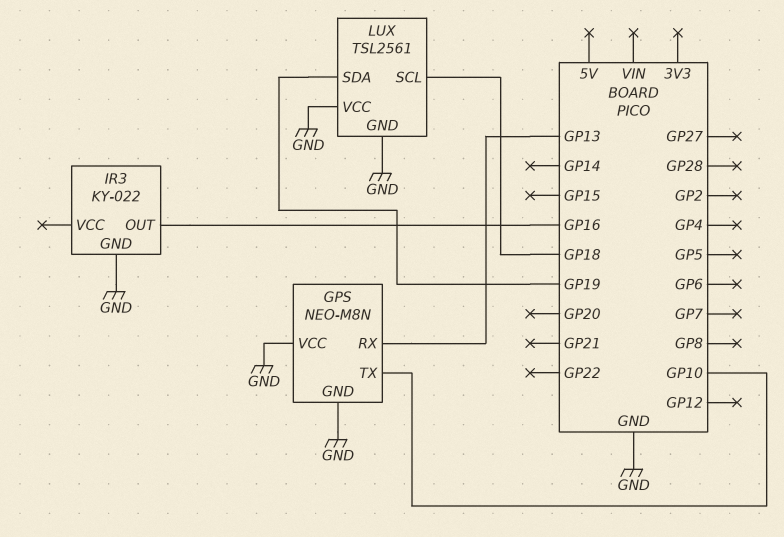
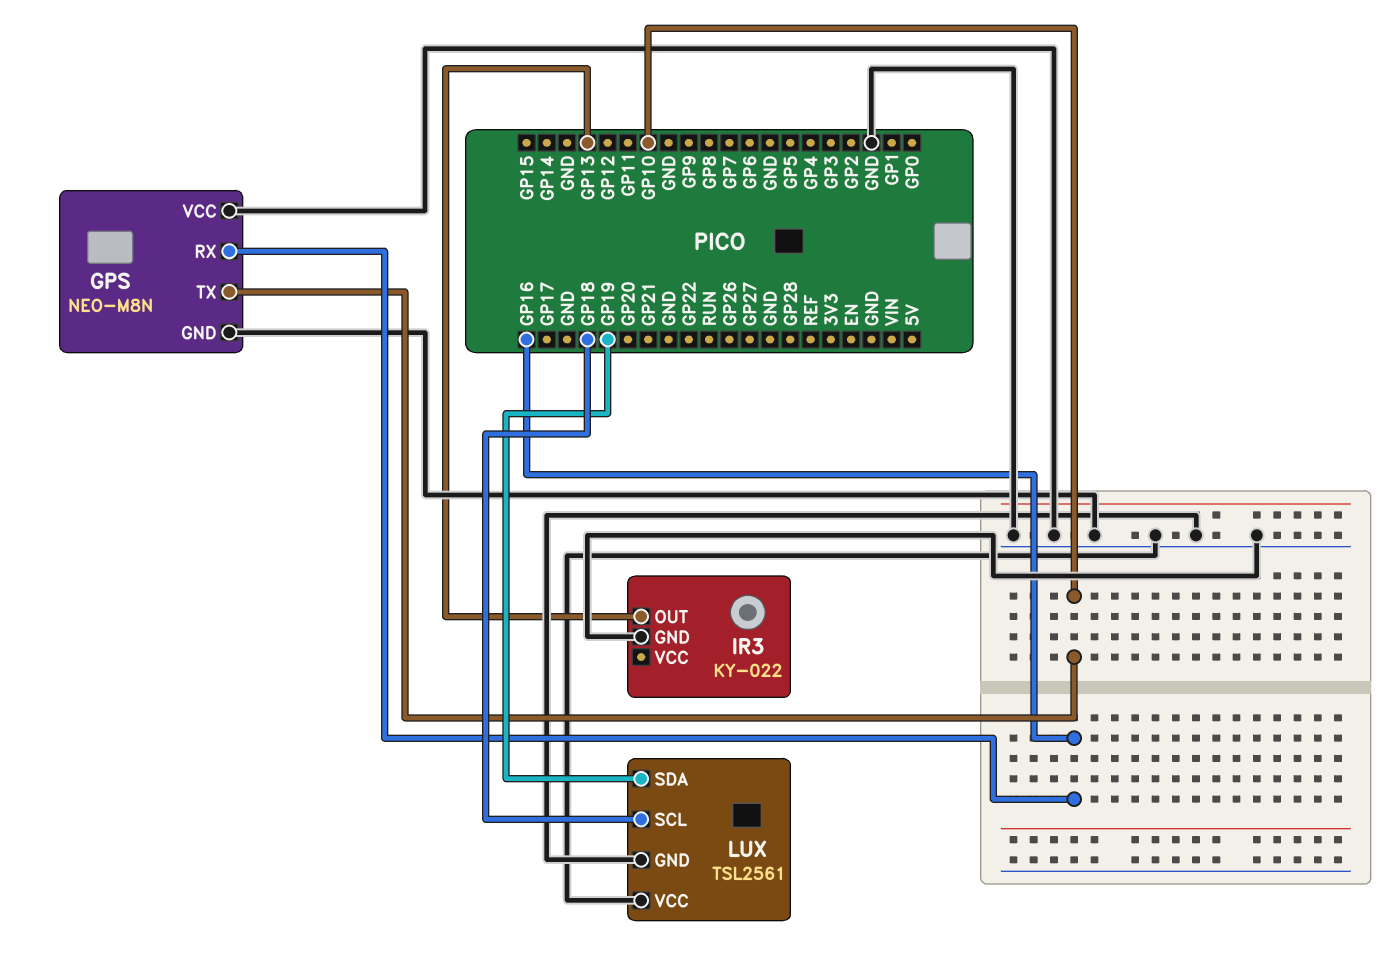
GPS pin RX: GP13 -> GP16
IR3 pin OUT: GP16 -> GP13

